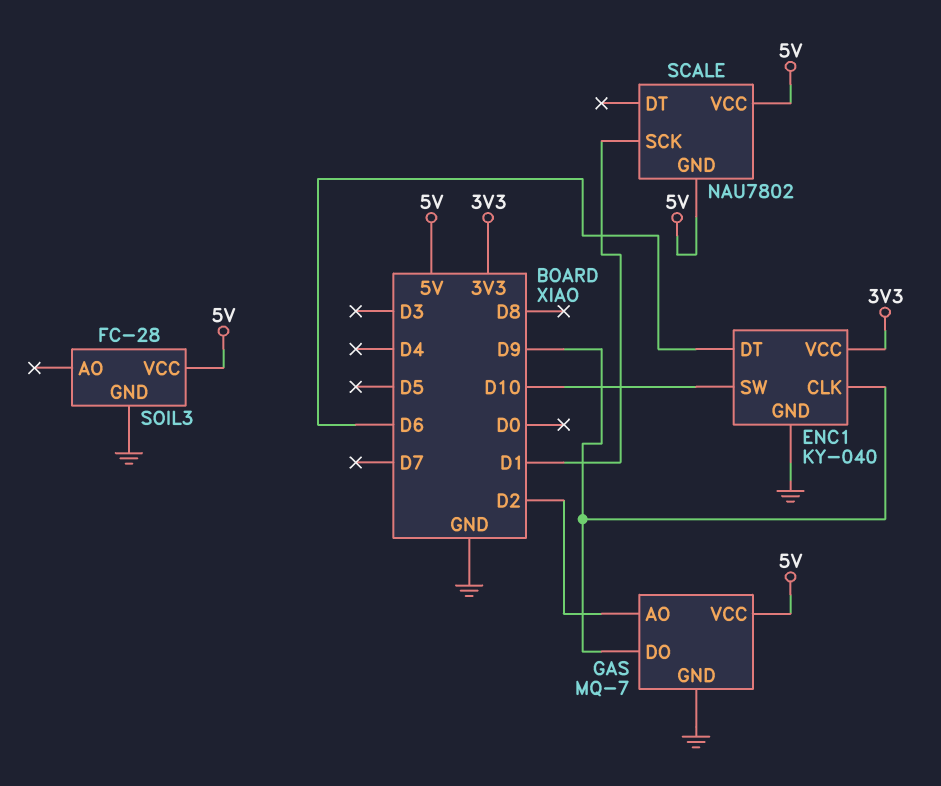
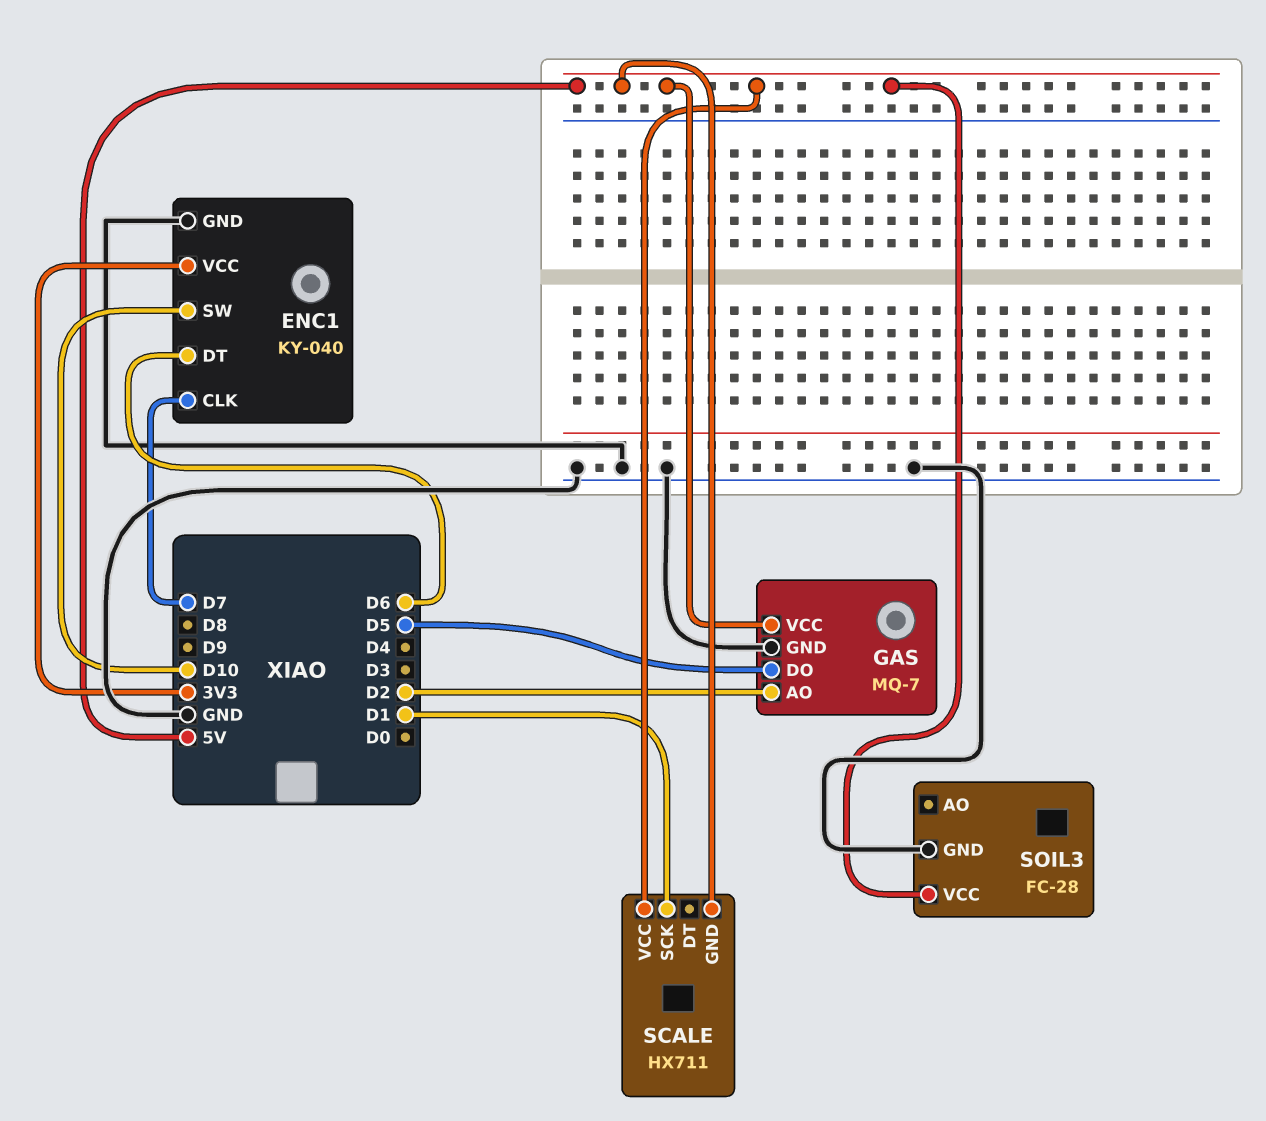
ENC1 pin CLK: D9 -> D7
GAS pin DO: D9 -> D5
SCALE: NAU7802 -> HX711

